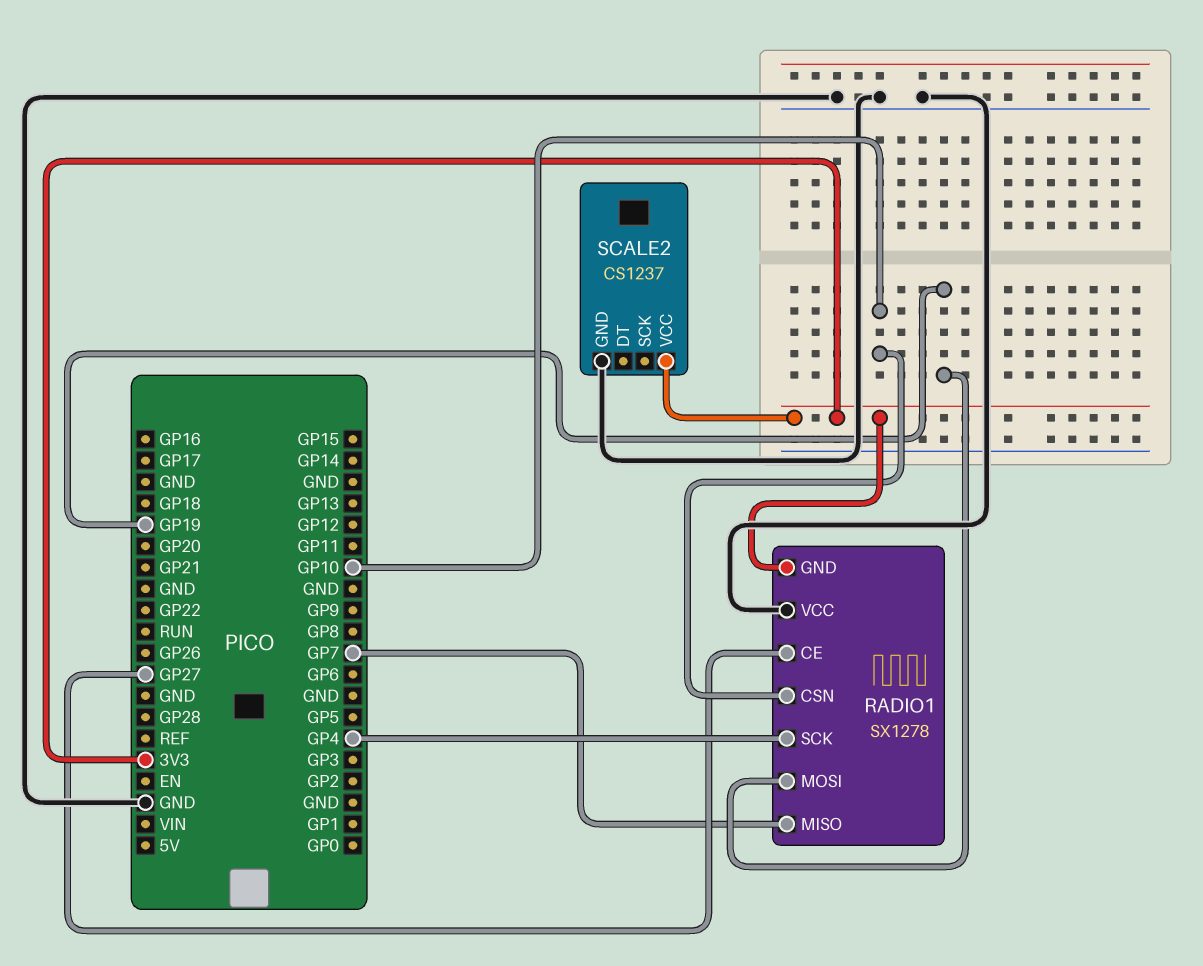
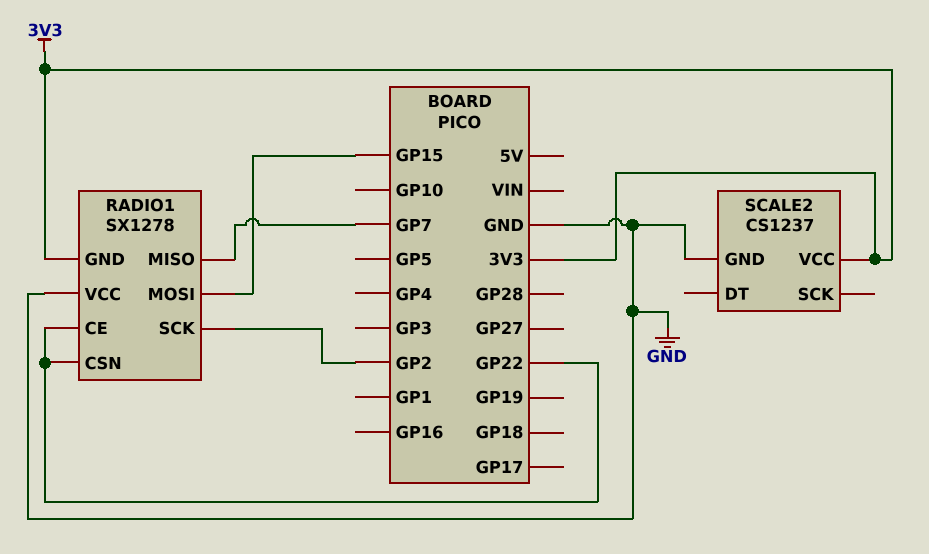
RADIO1 pin CE: GP27 -> GP22
RADIO1 pin CSN: GP10 -> GP22
RADIO1 pin MOSI: GP19 -> GP15
RADIO1 pin SCK: GP4 -> GP2

